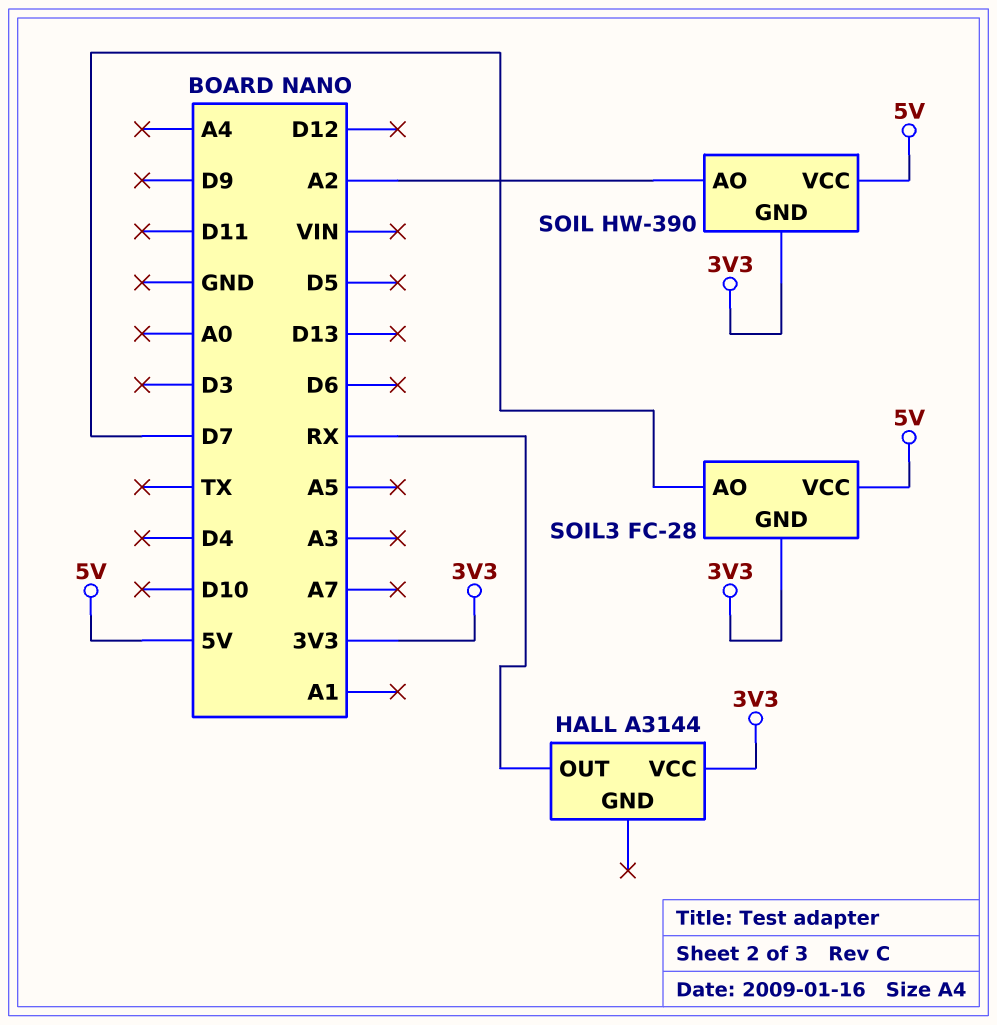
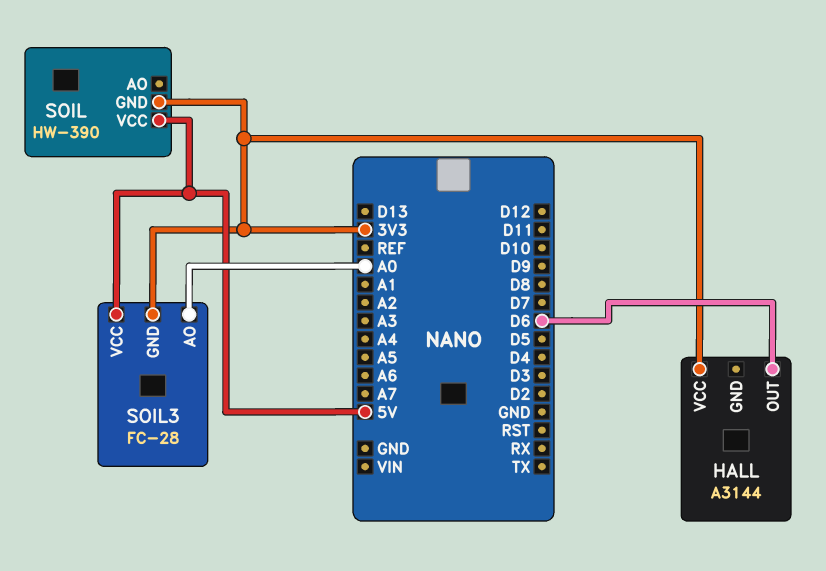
HALL pin OUT: RX -> D6
SOIL pin AO: A2 -> none
SOIL3 pin AO: D7 -> A0

